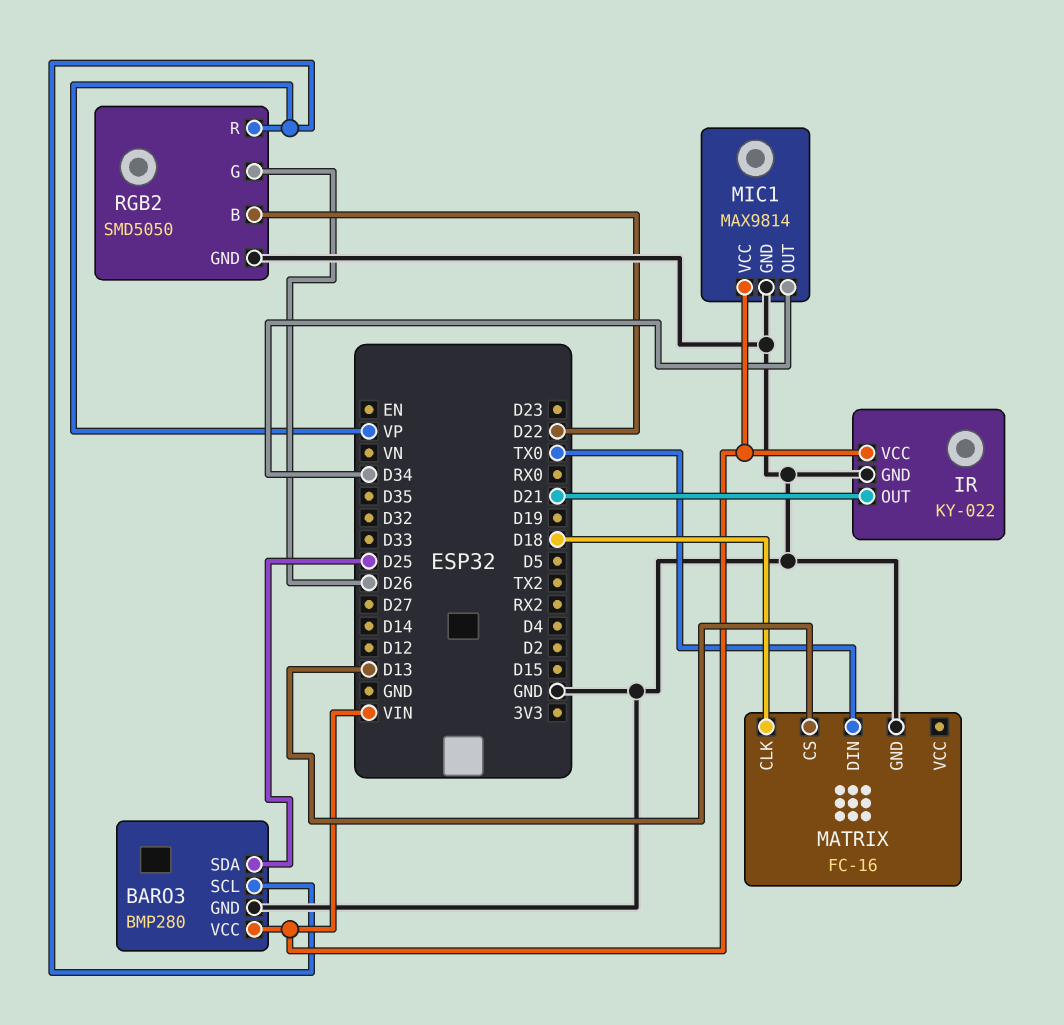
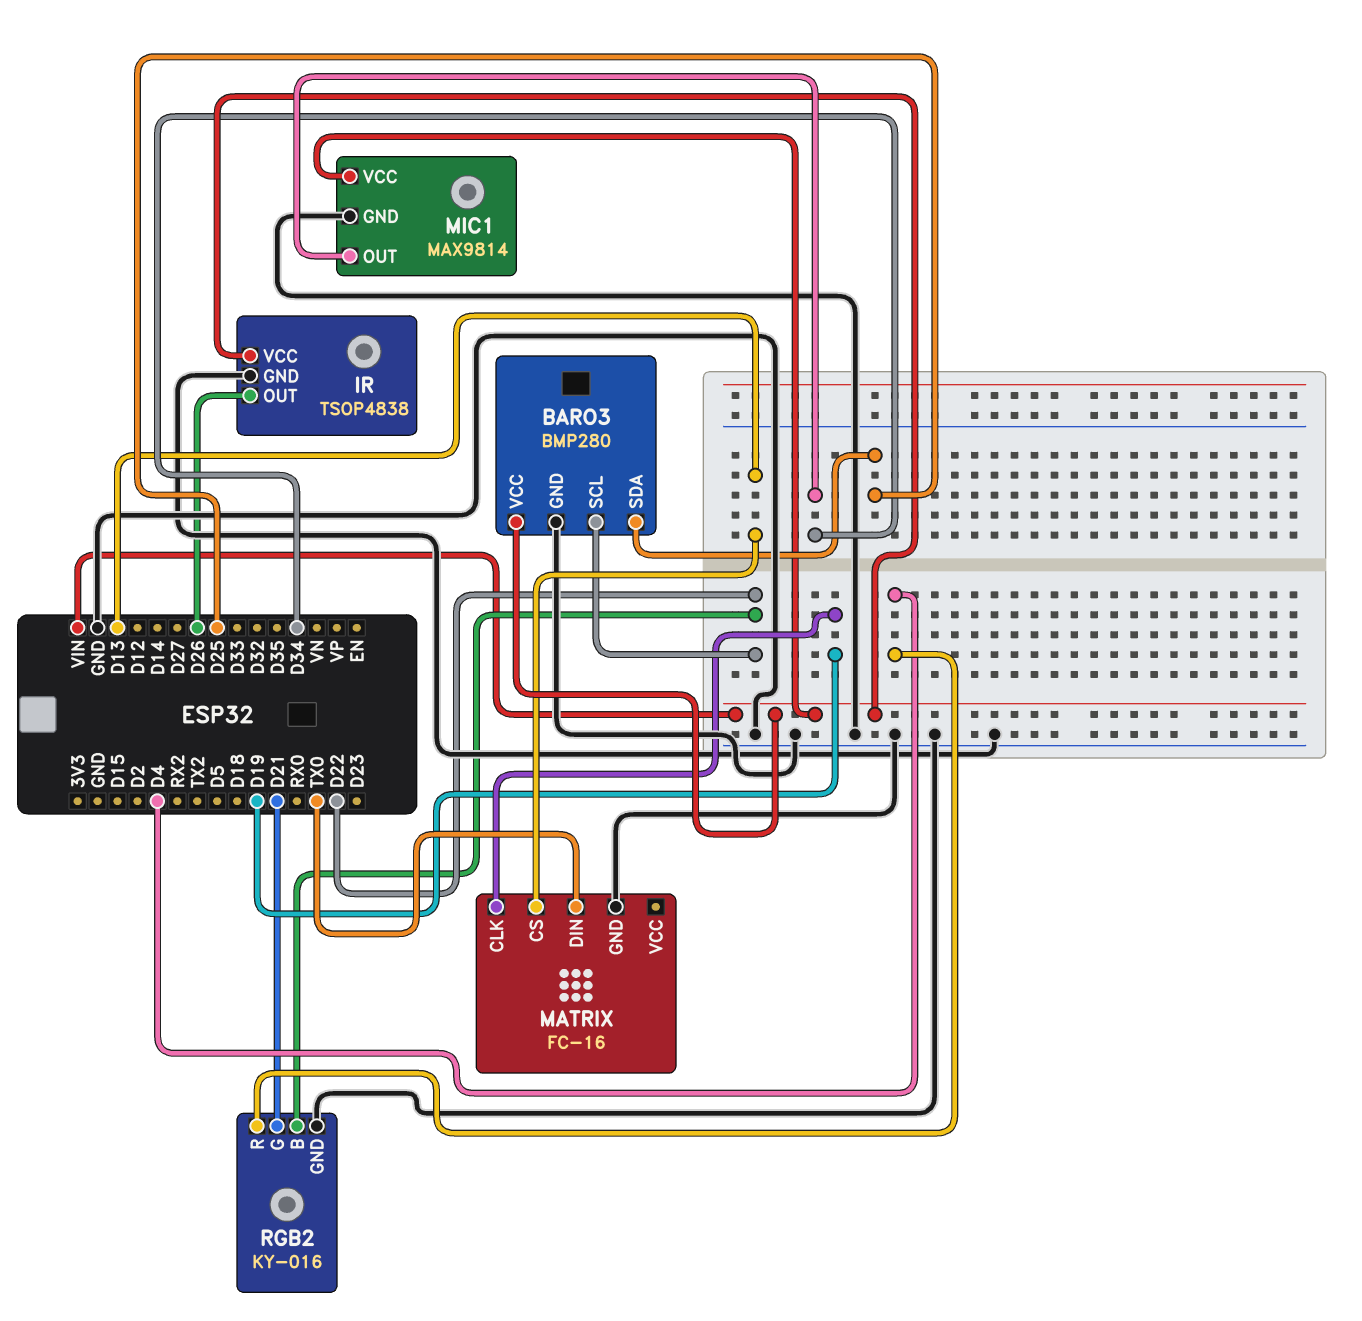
BARO3 pin SCL: VP -> D22
IR: KY-022 -> TSOP4838
IR pin OUT: D21 -> D26
MATRIX pin CLK: D18 -> D19
RGB2: SMD5050 -> KY-016
RGB2 pin G: D26 -> D21
RGB2 pin R: VP -> D4

